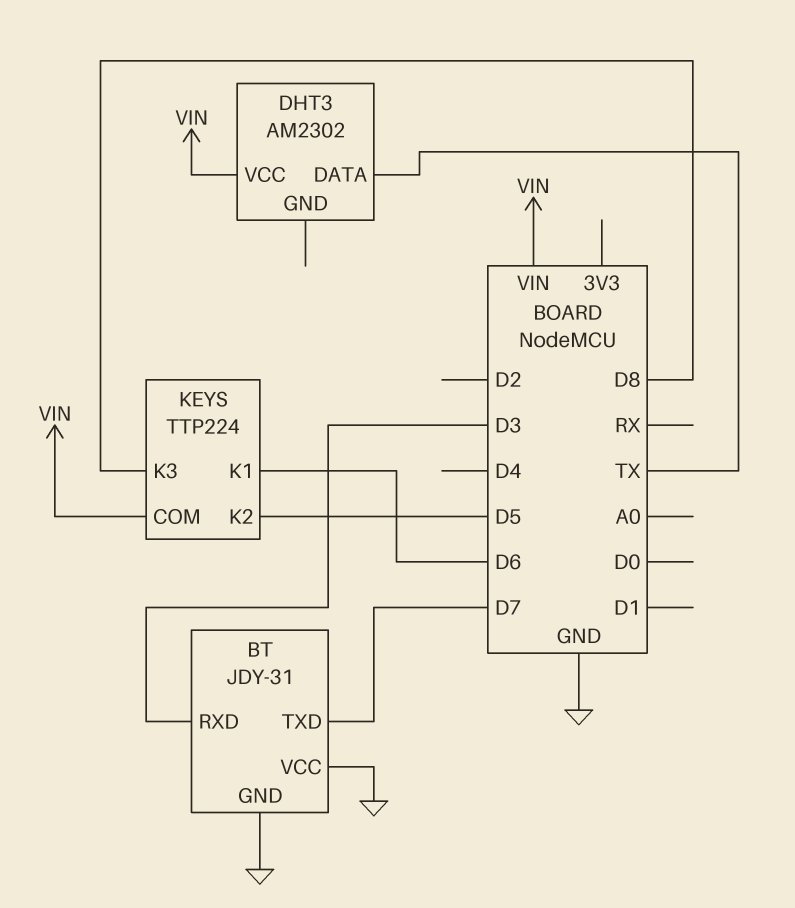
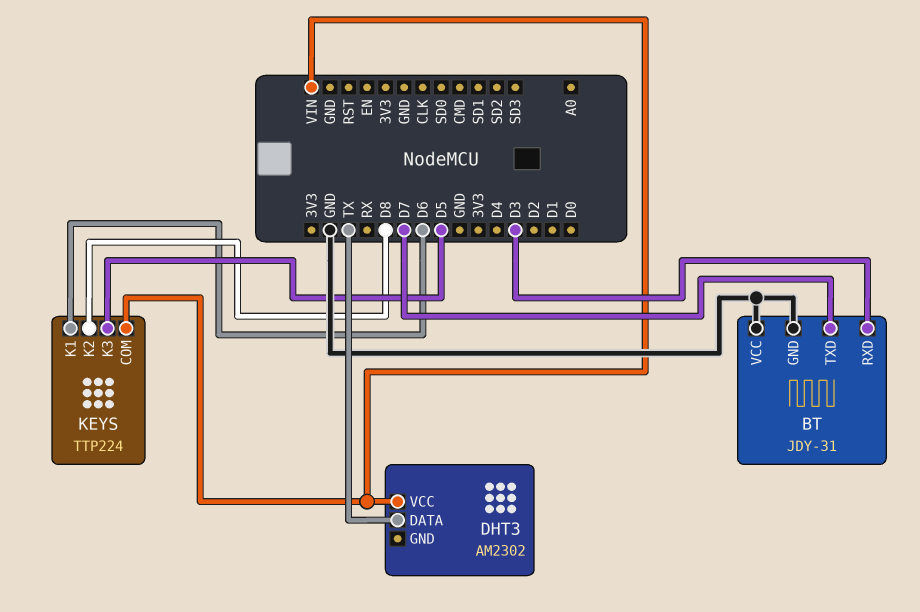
KEYS pin K2: D5 -> D8
KEYS pin K3: D8 -> D5

